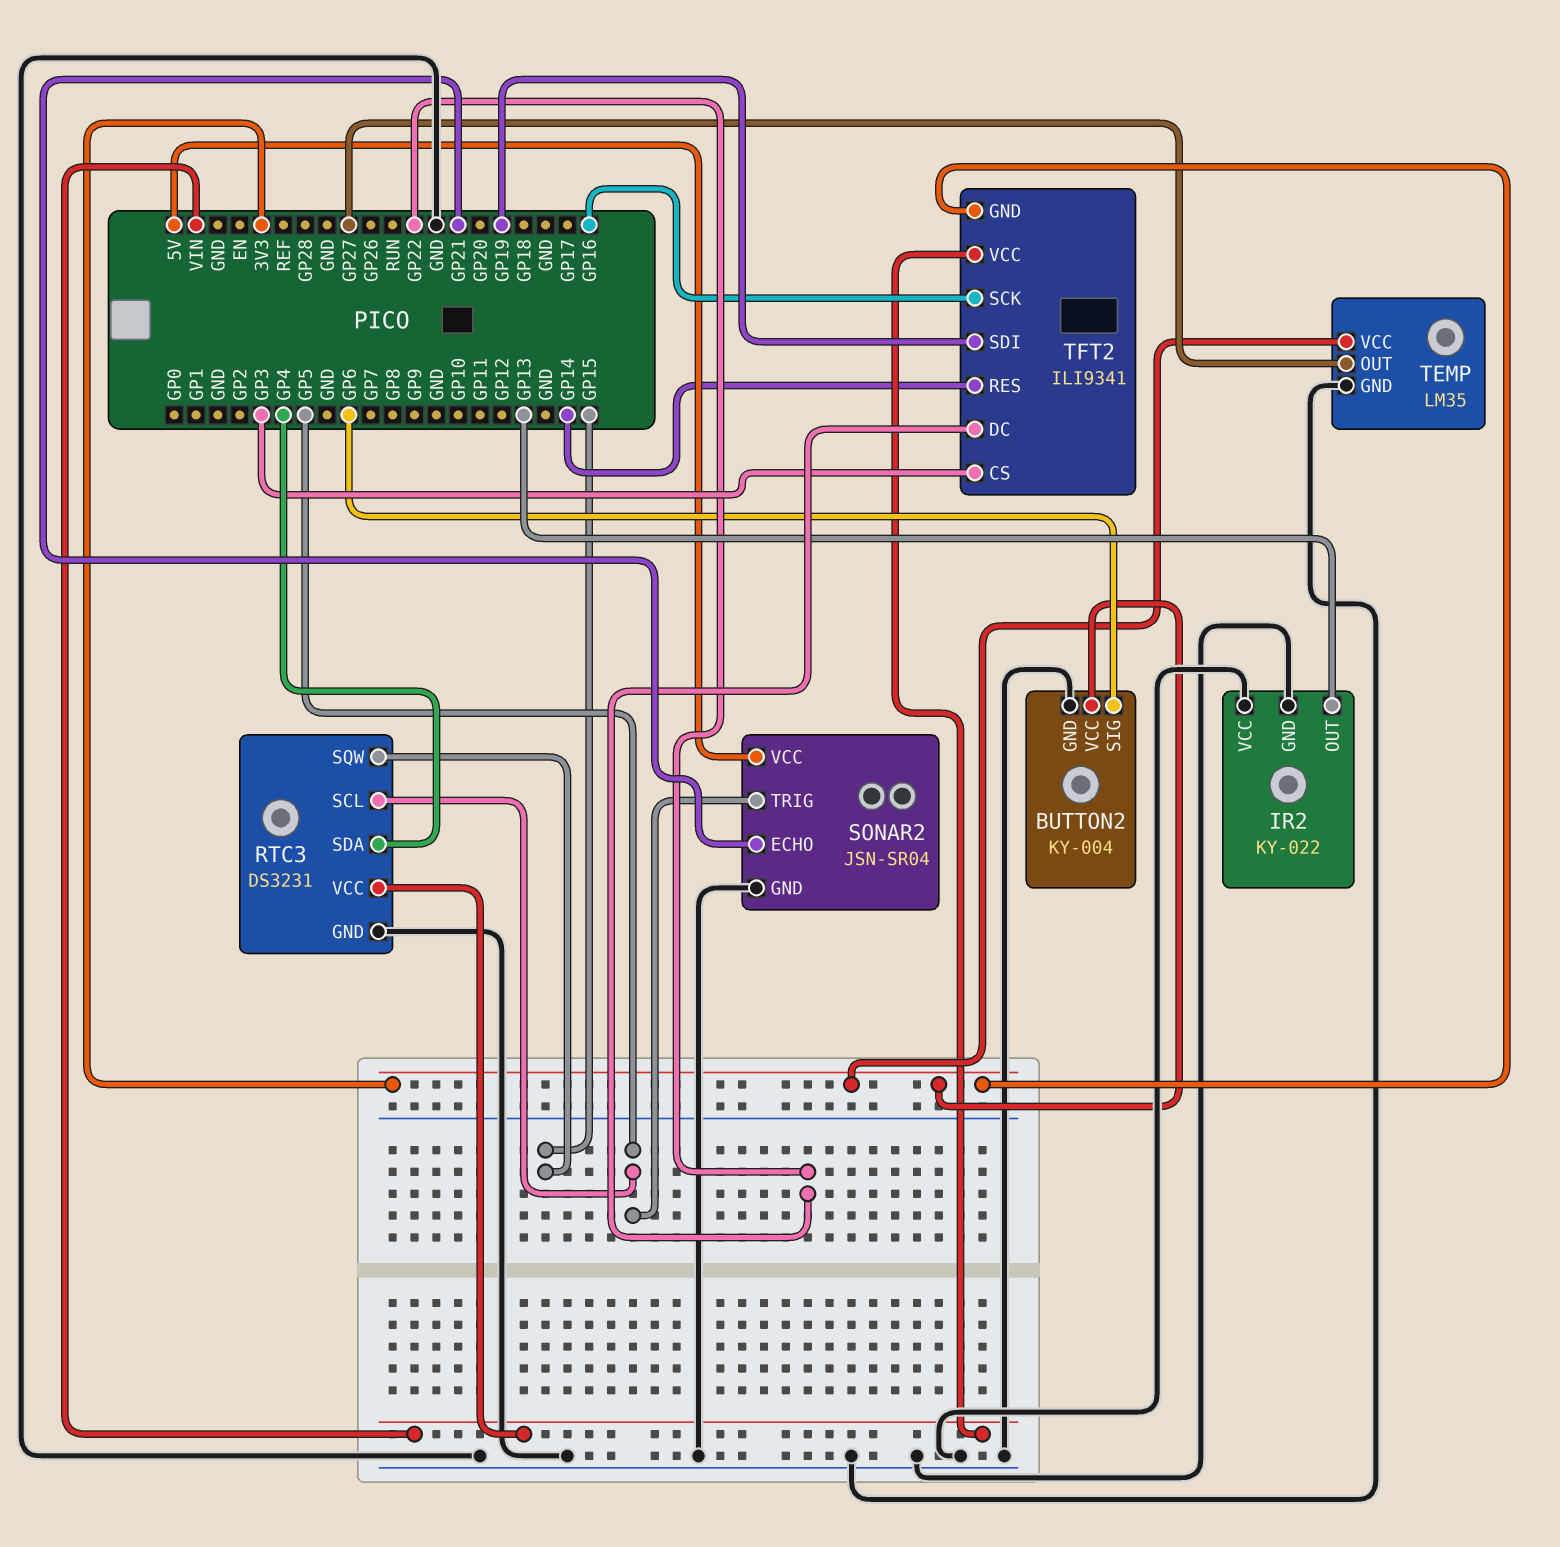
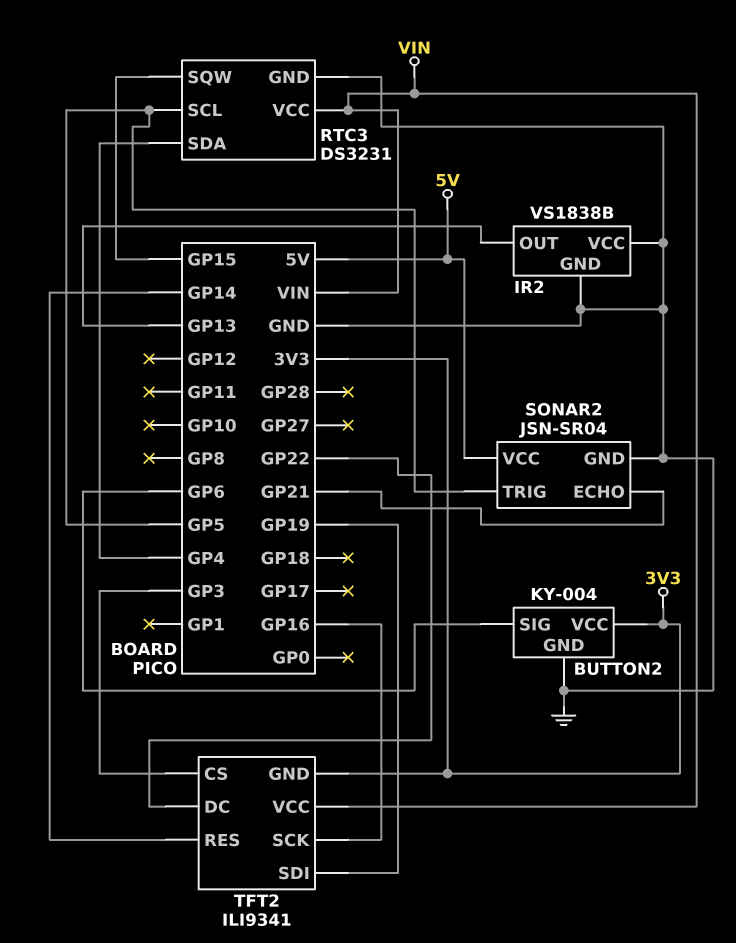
IR2: KY-022 -> VS1838B
TEMP: LM35 -> none
TEMP pin GND: GND -> none
TEMP pin OUT: GP27 -> none
TEMP pin VCC: 3V3 -> none

